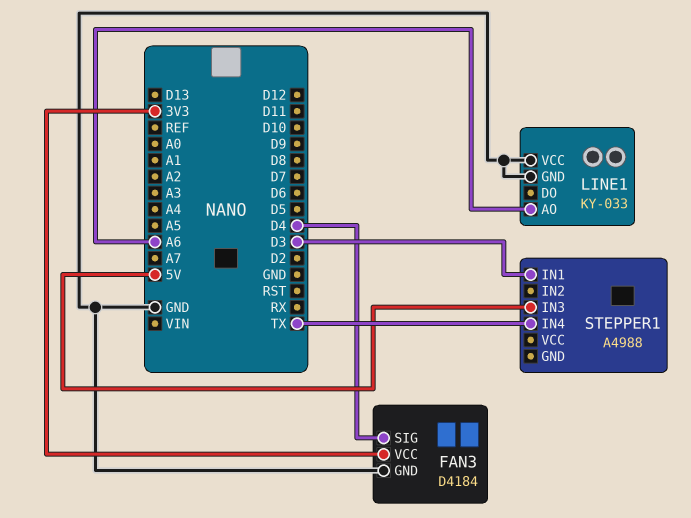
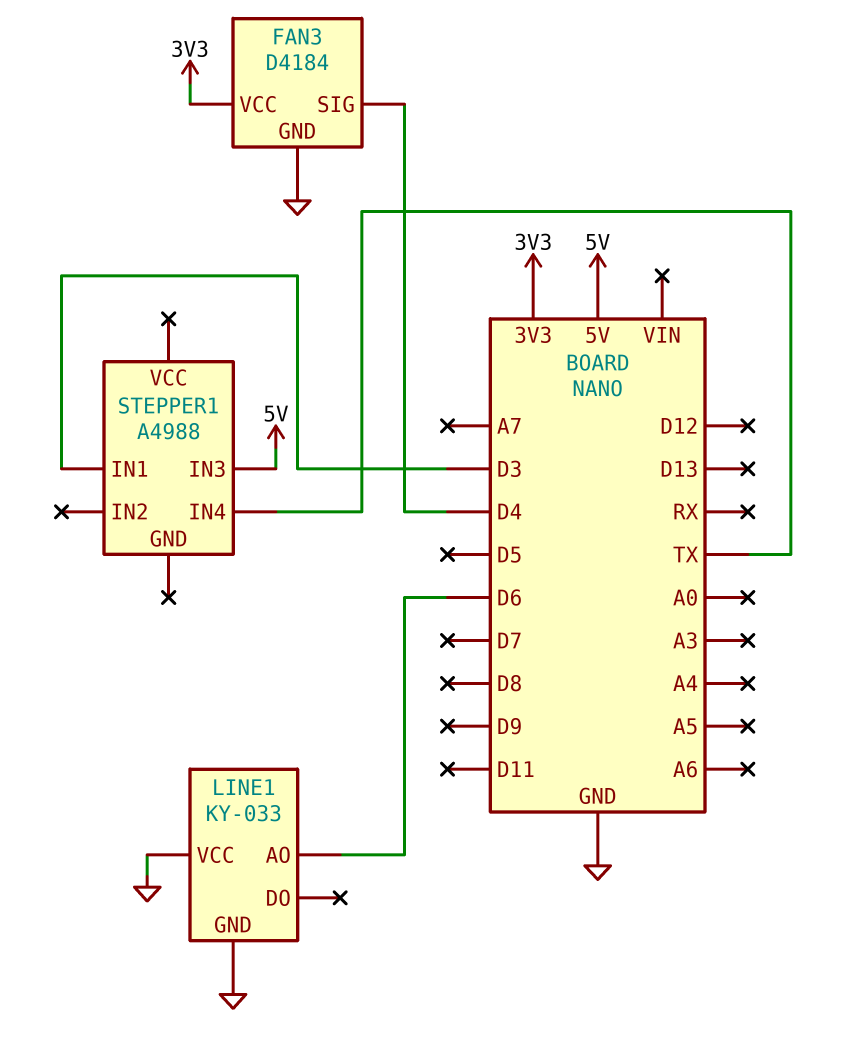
LINE1 pin AO: A6 -> D6

